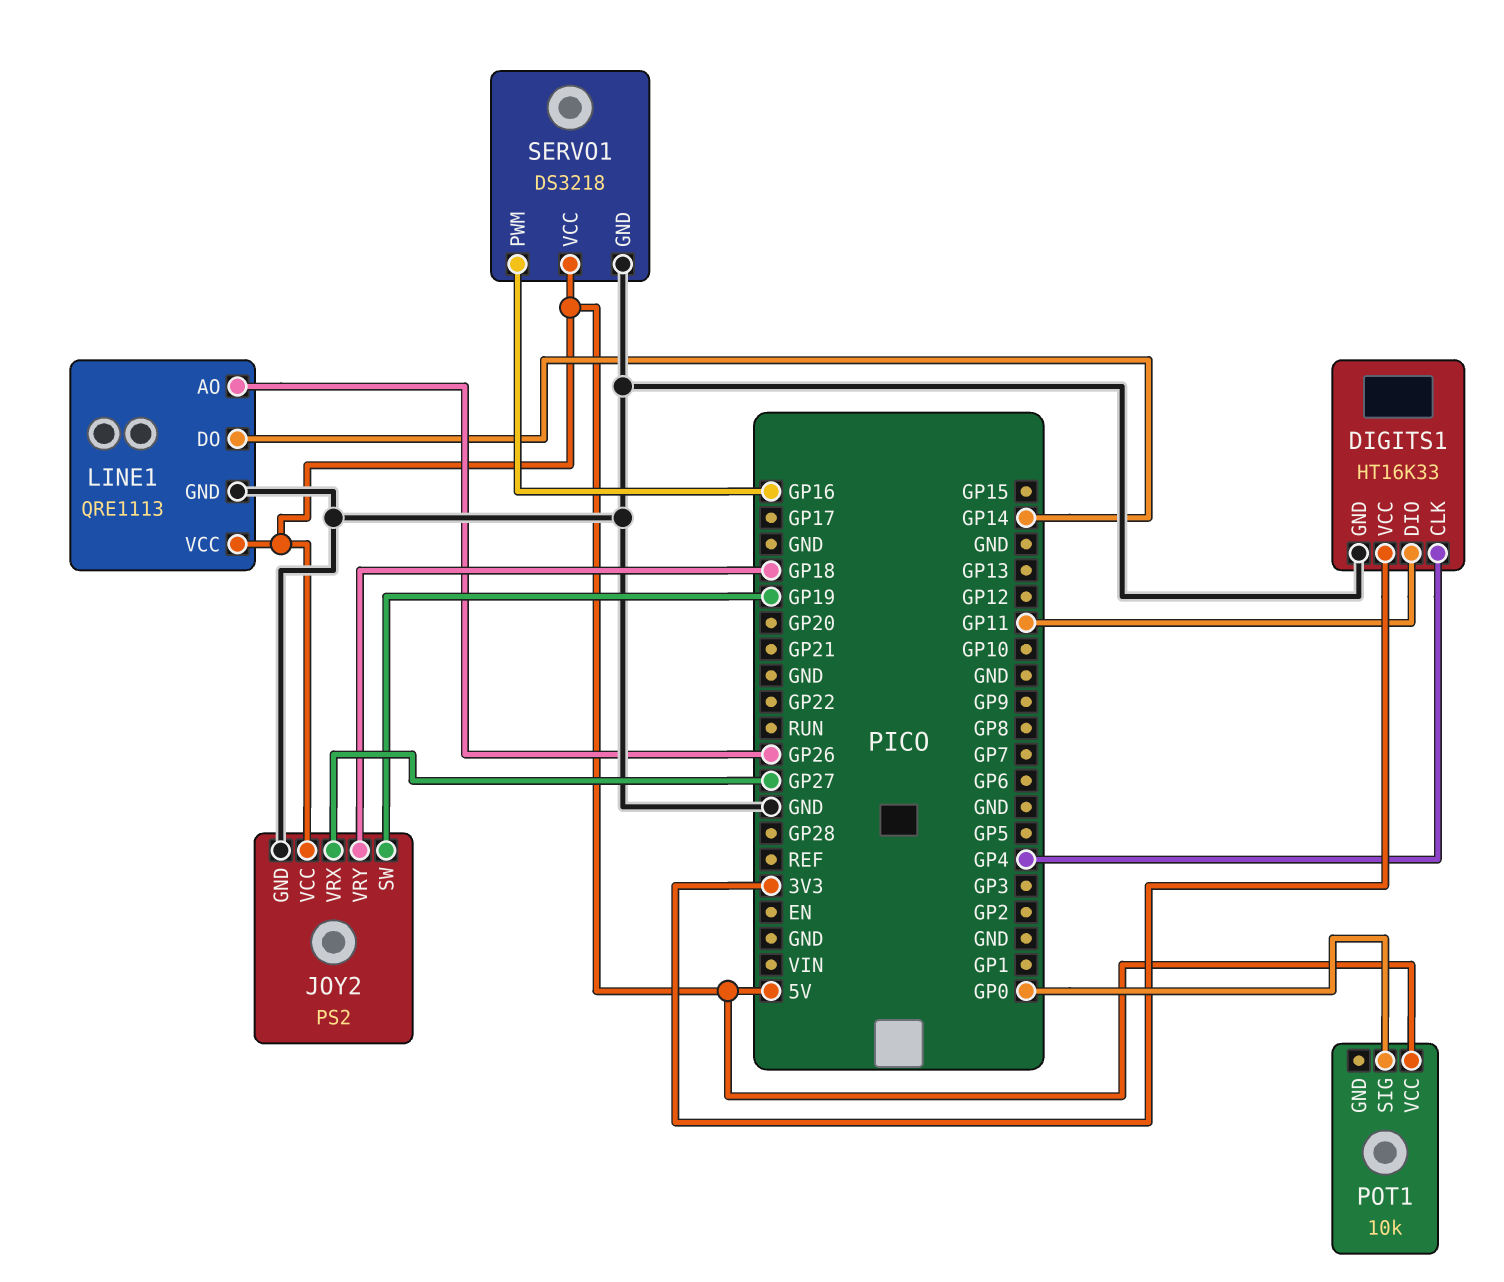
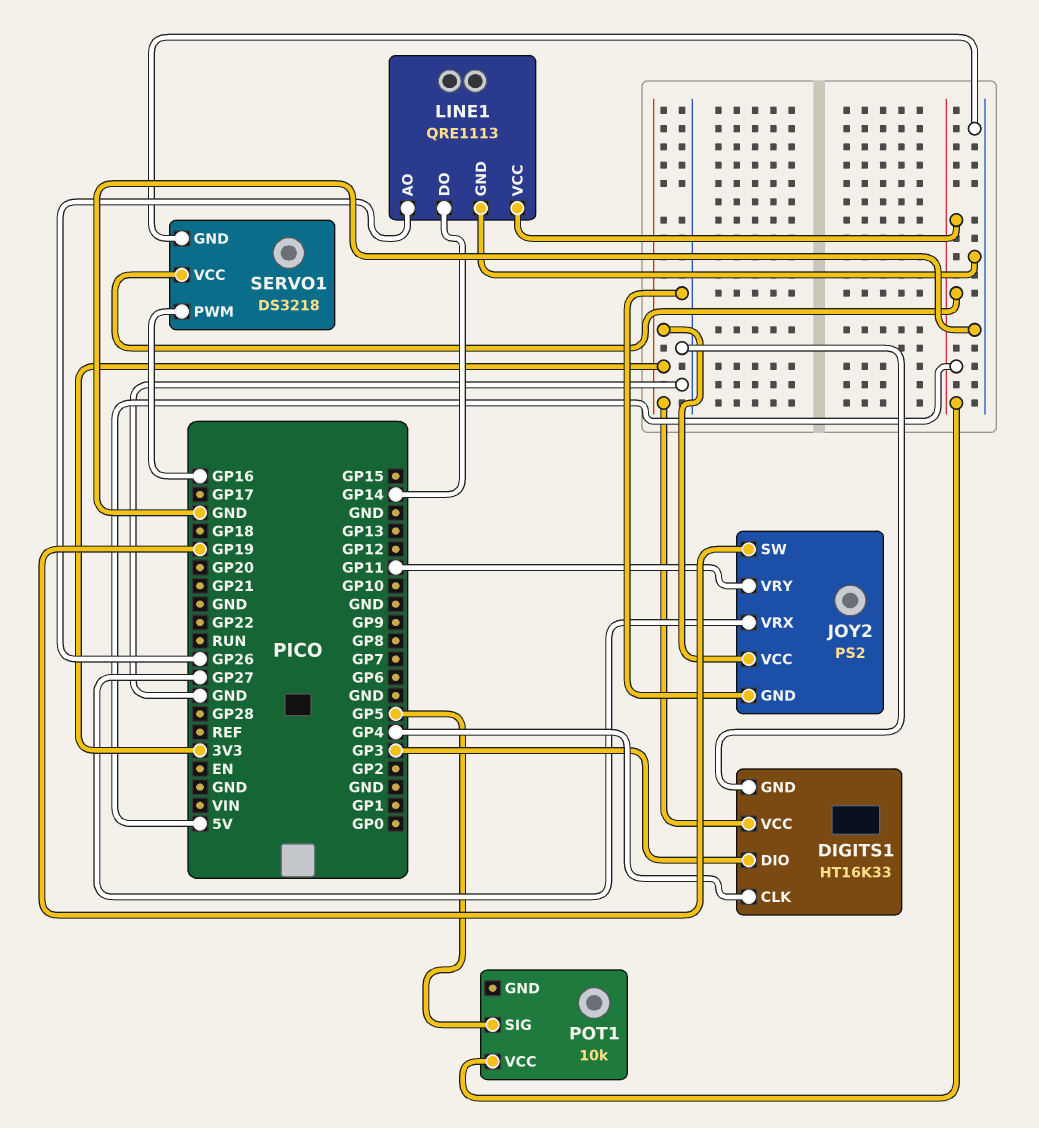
DIGITS1 pin DIO: GP11 -> GP3
JOY2 pin VCC: 5V -> 3V3
JOY2 pin VRY: GP18 -> GP11
POT1 pin SIG: GP0 -> GP5

